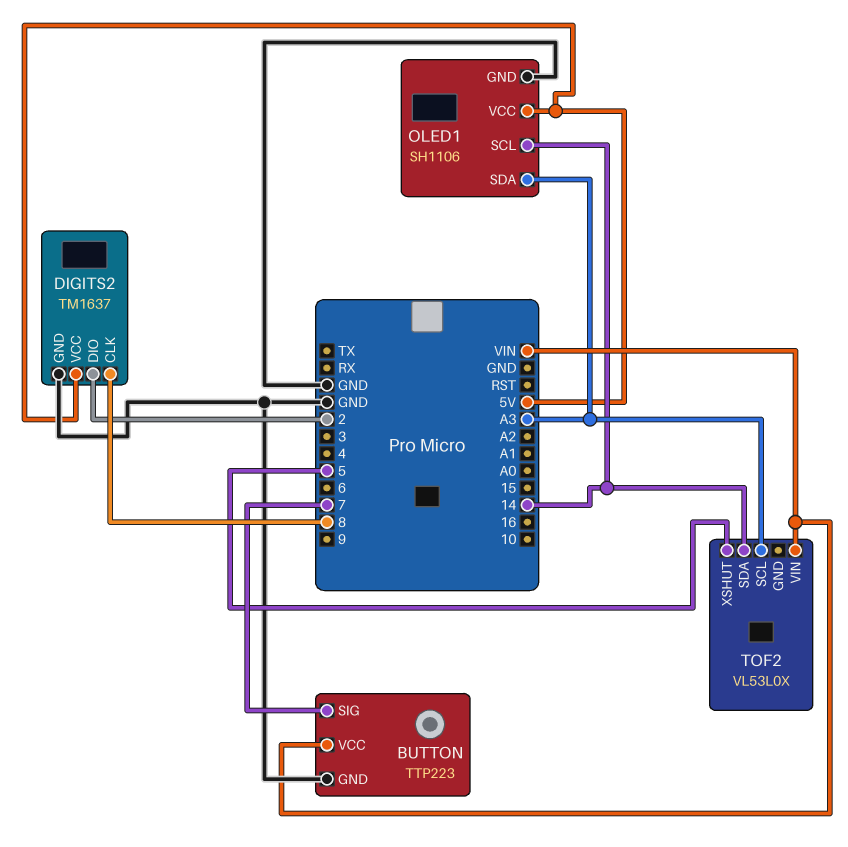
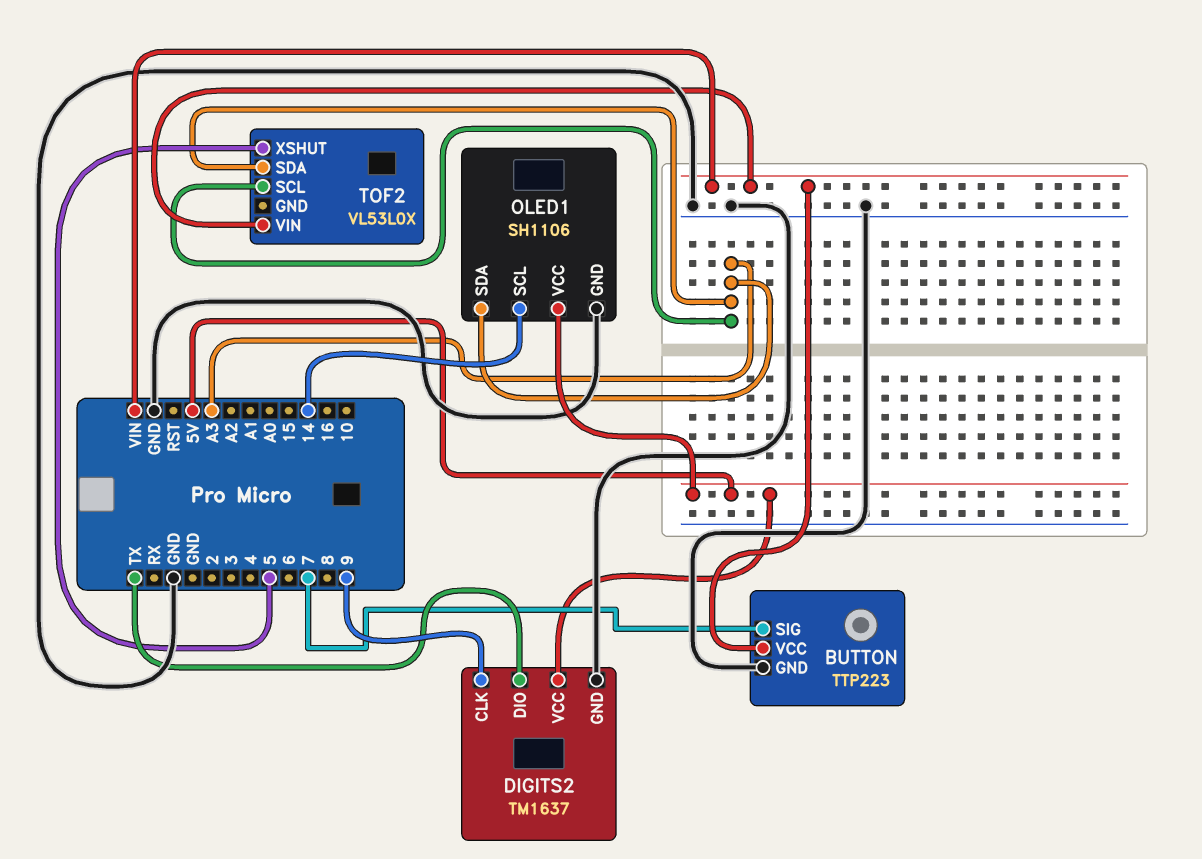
DIGITS2 pin CLK: 8 -> 9
DIGITS2 pin DIO: 2 -> TX
TOF2 pin SDA: 14 -> A3

